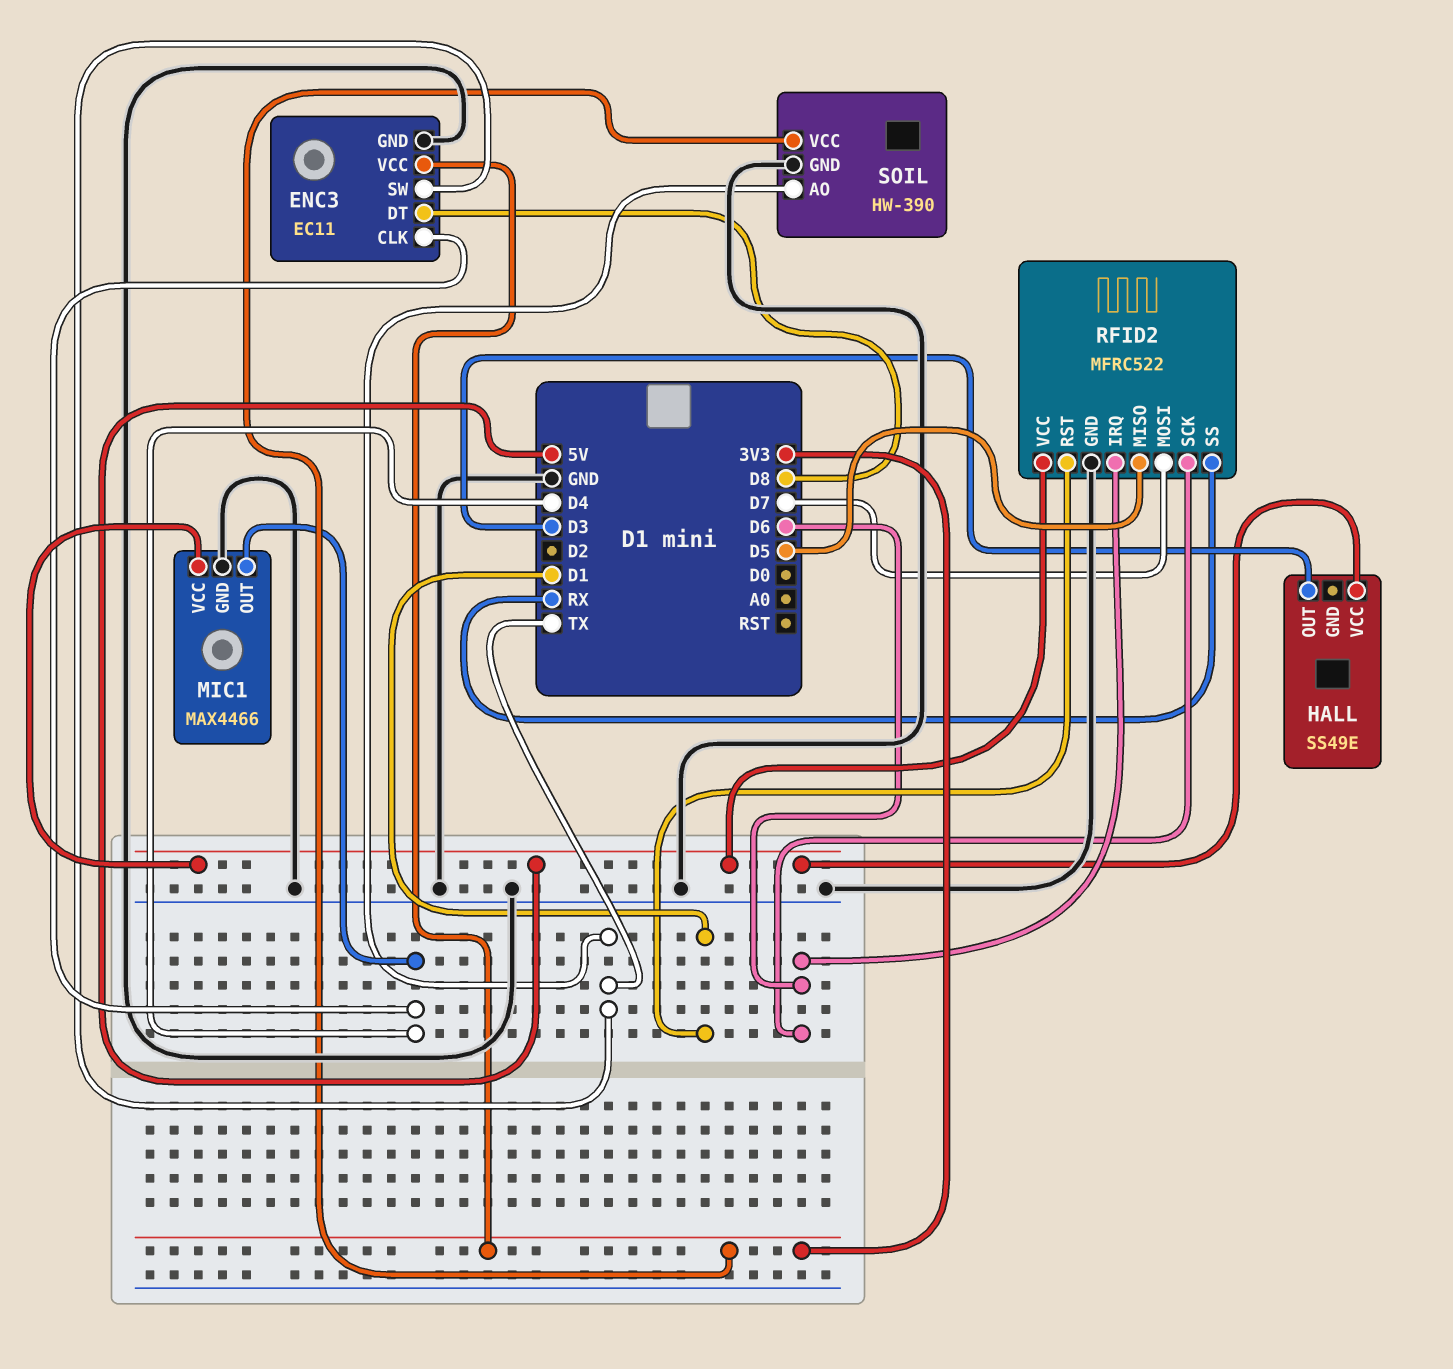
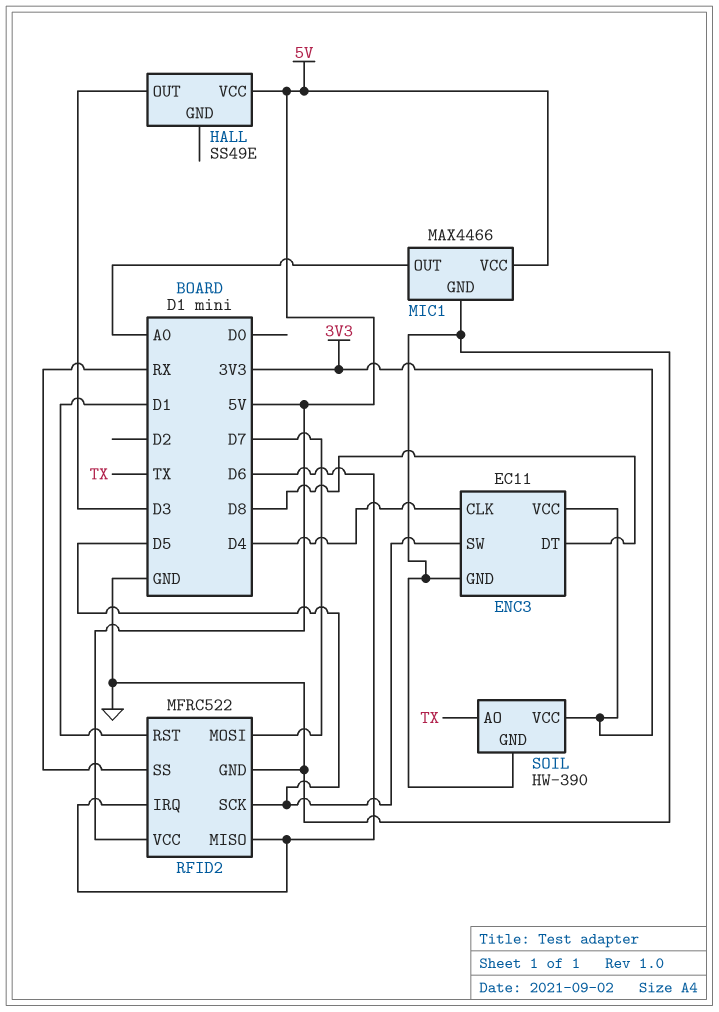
ENC3 pin SW: TX -> D5
MIC1 pin OUT: D4 -> A0
RFID2 pin MISO: D5 -> D6
RFID2 pin SCK: D6 -> D5

